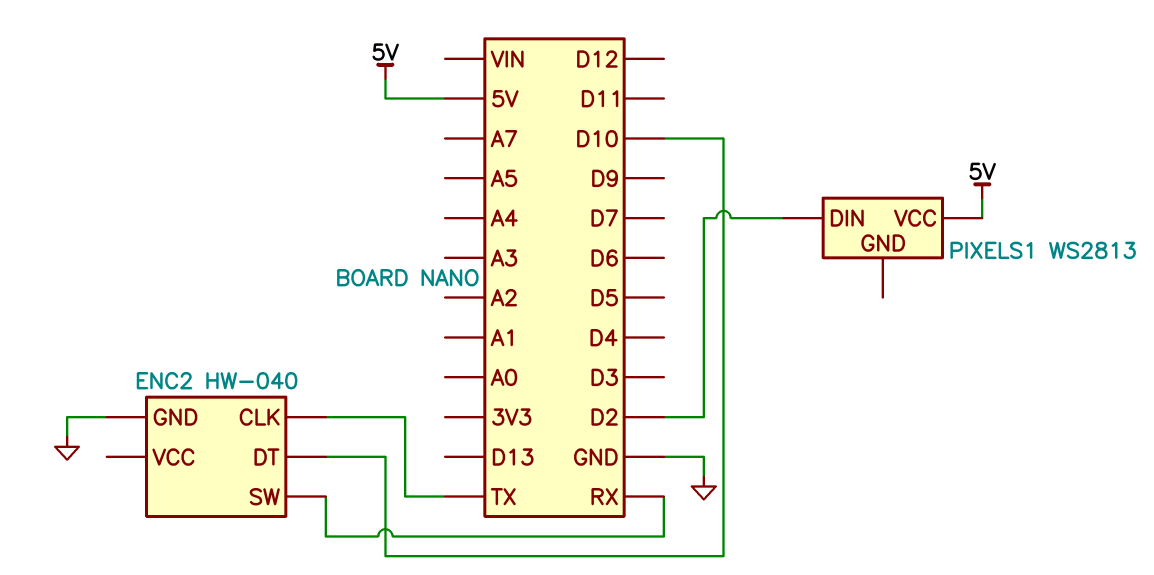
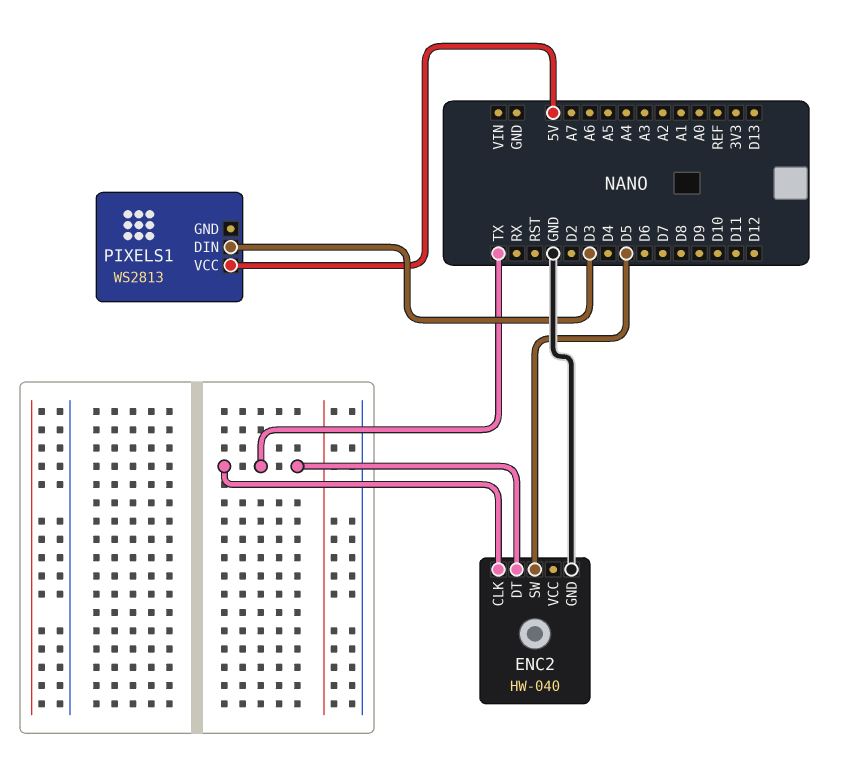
ENC2 pin DT: D10 -> TX
ENC2 pin SW: RX -> D5
PIXELS1 pin DIN: D2 -> D3

